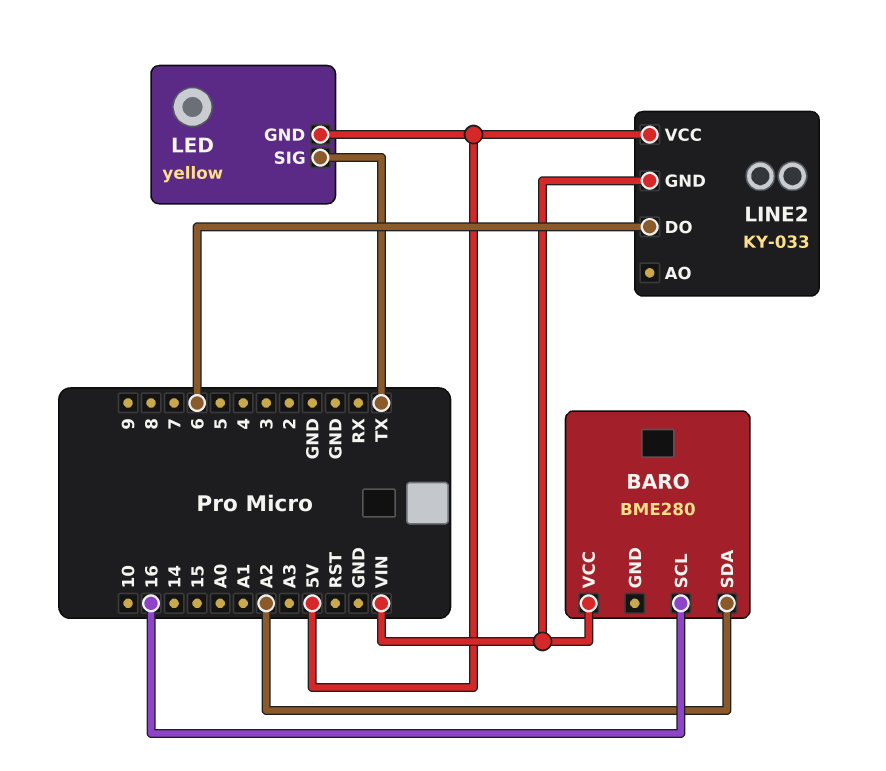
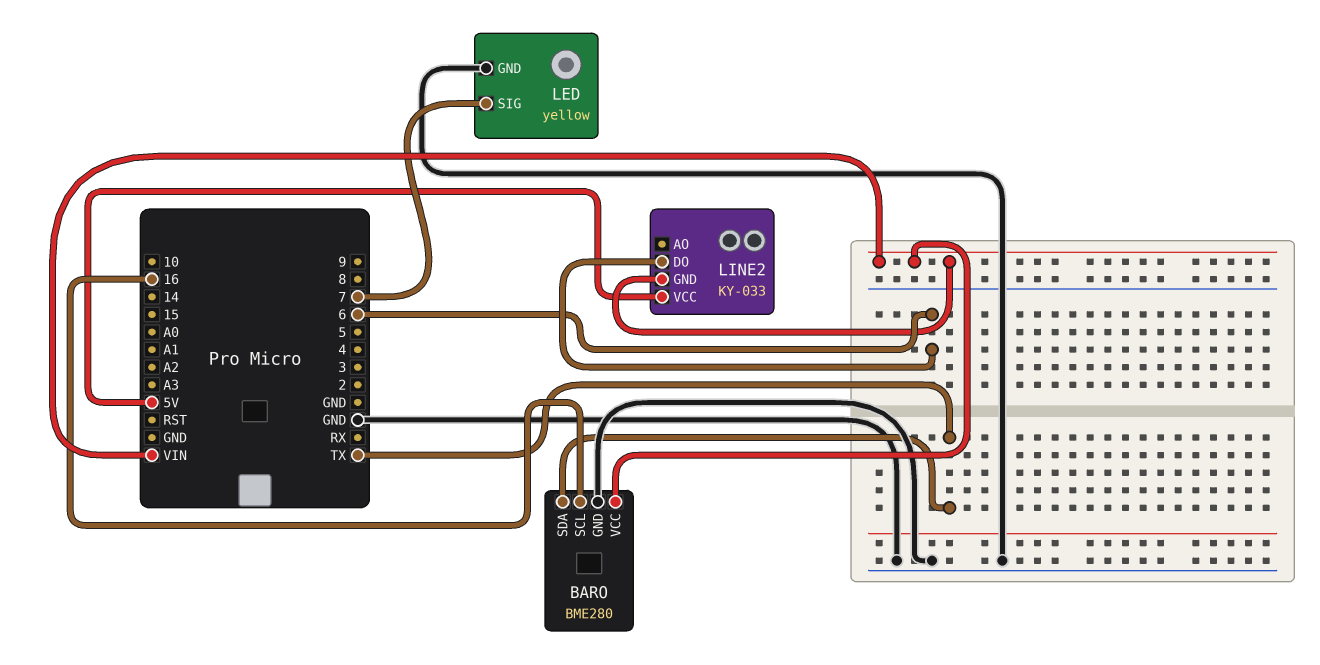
BARO pin GND: none -> GND
BARO pin SDA: A2 -> TX
LED pin GND: 5V -> GND
LED pin SIG: TX -> 7

